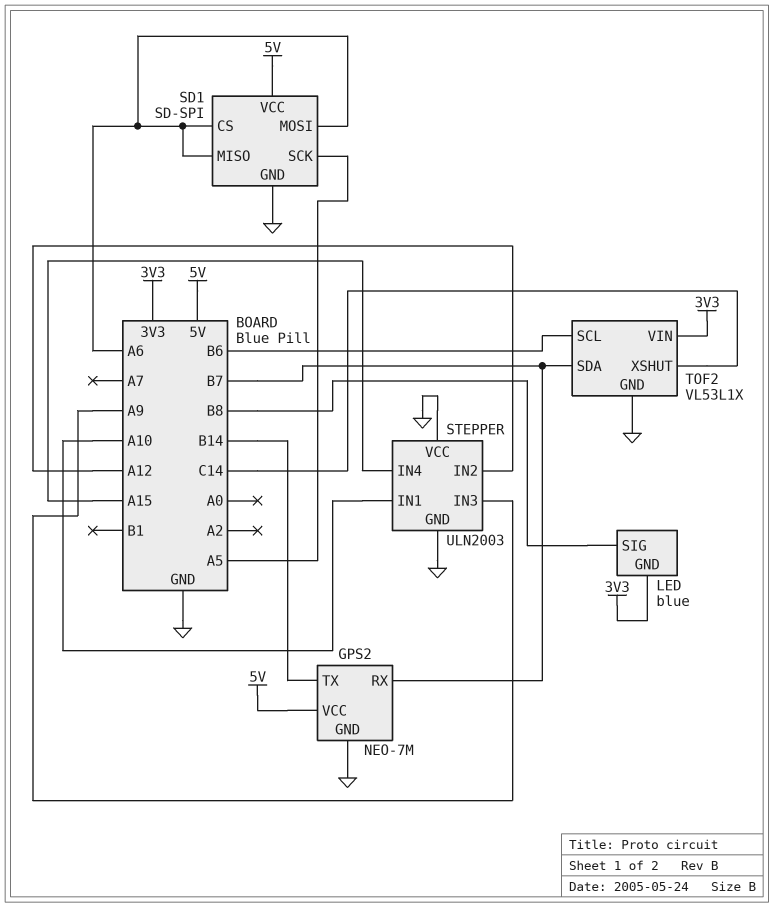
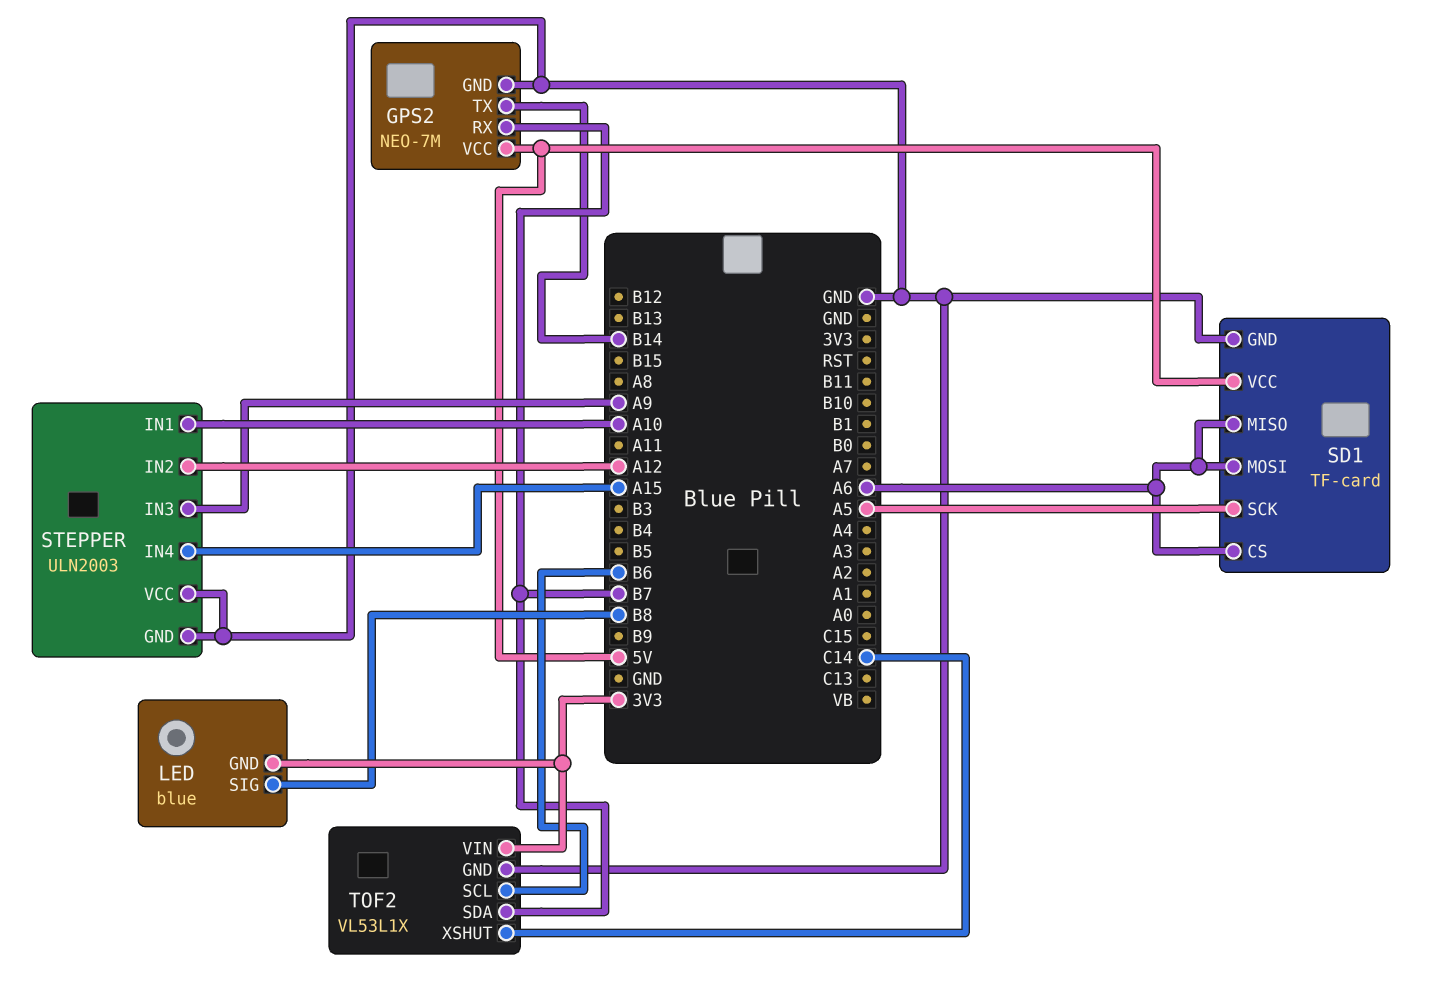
SD1: SD-SPI -> TF-card

